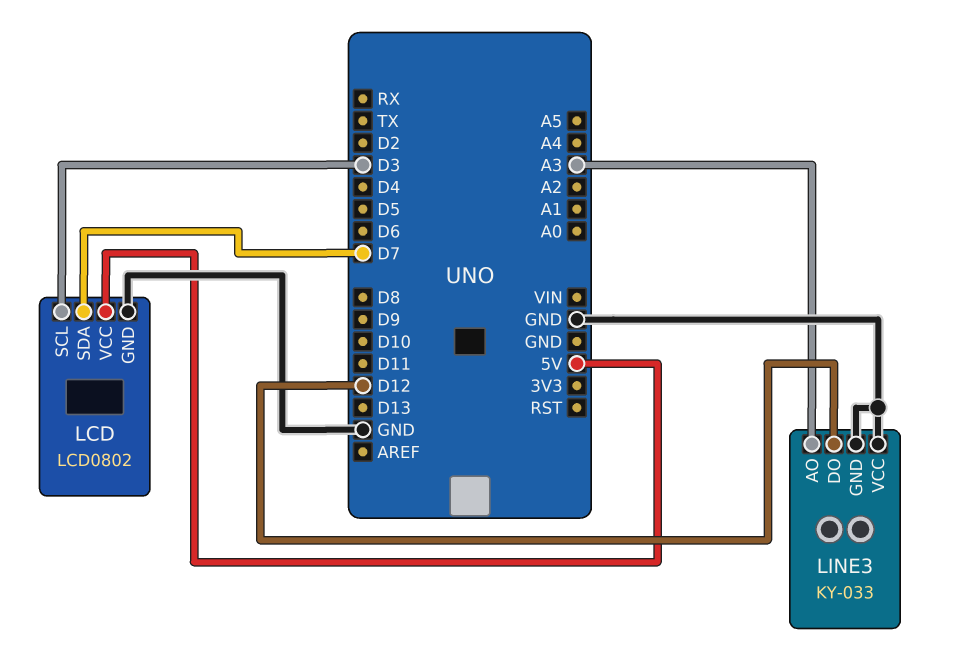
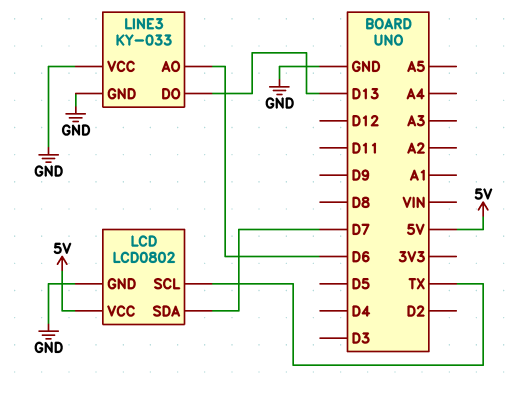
LCD pin SCL: D3 -> TX
LINE3 pin AO: A3 -> D6
LINE3 pin DO: D12 -> D13

